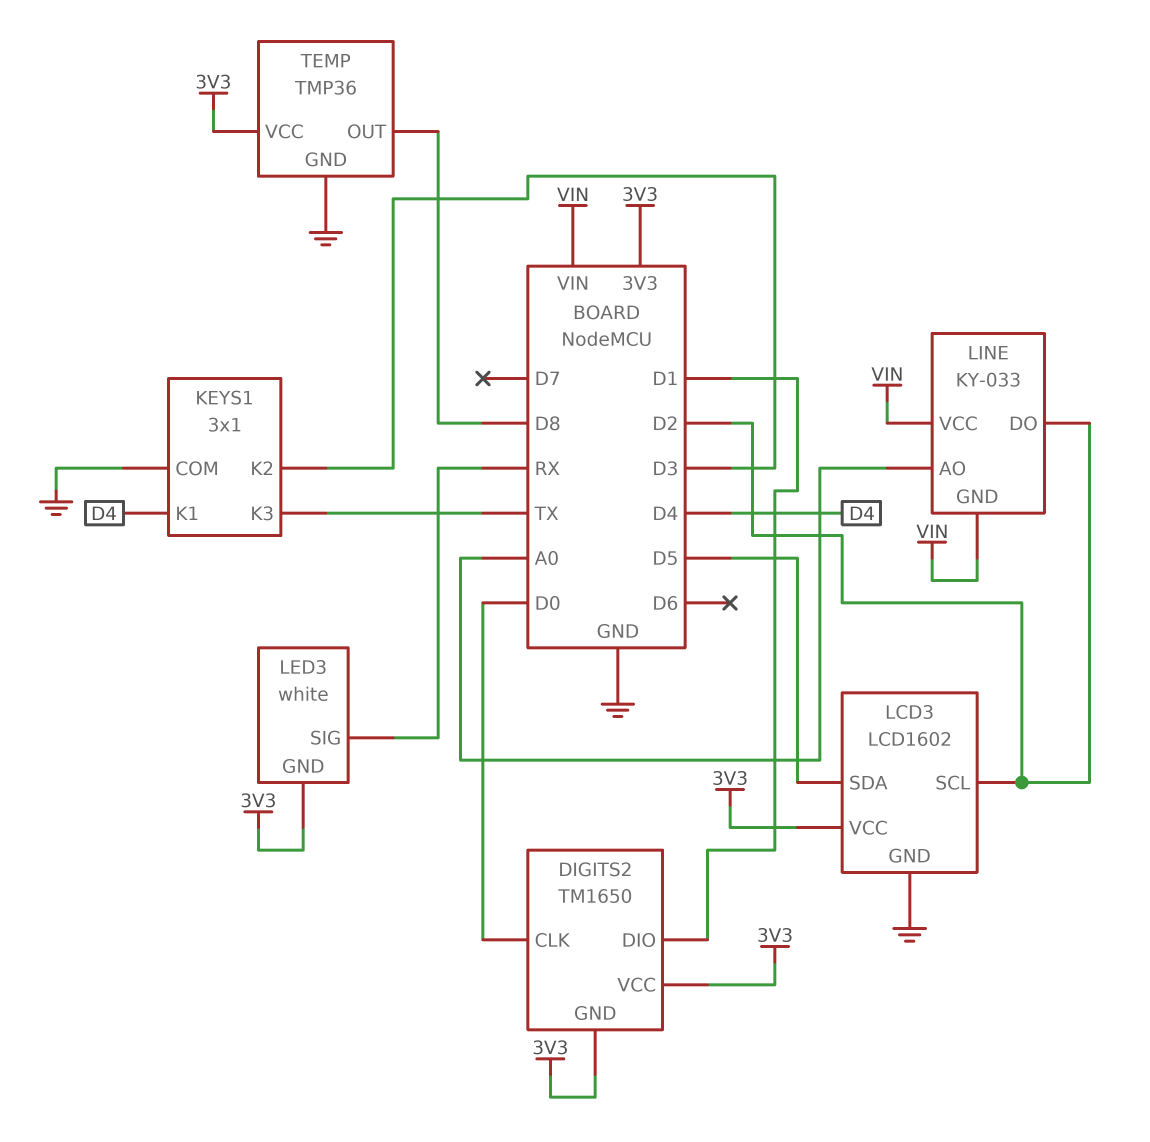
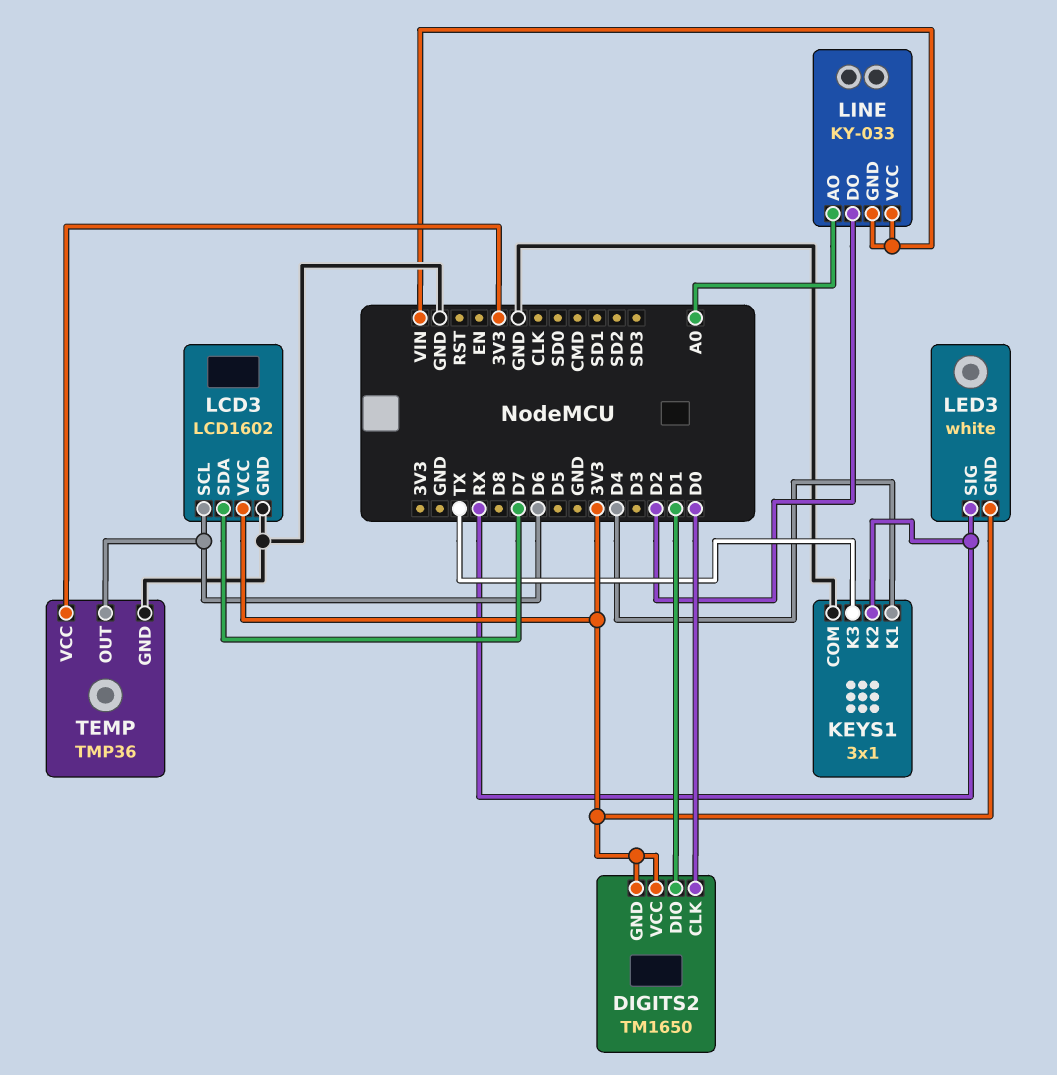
KEYS1 pin K2: D3 -> RX
LCD3 pin SCL: D2 -> D6
LCD3 pin SDA: D5 -> D7
TEMP pin OUT: D8 -> D6

